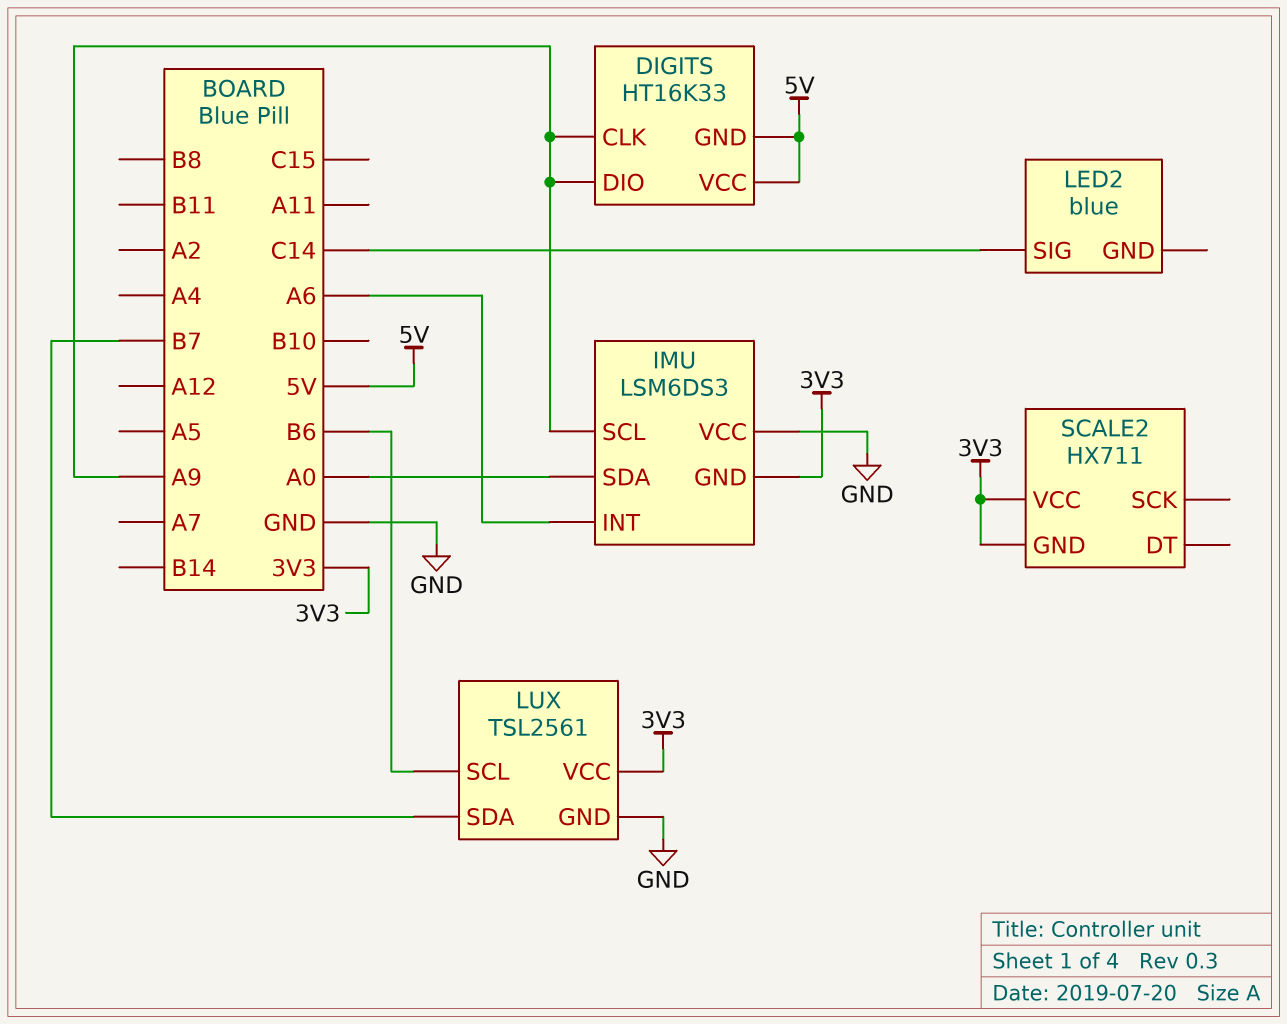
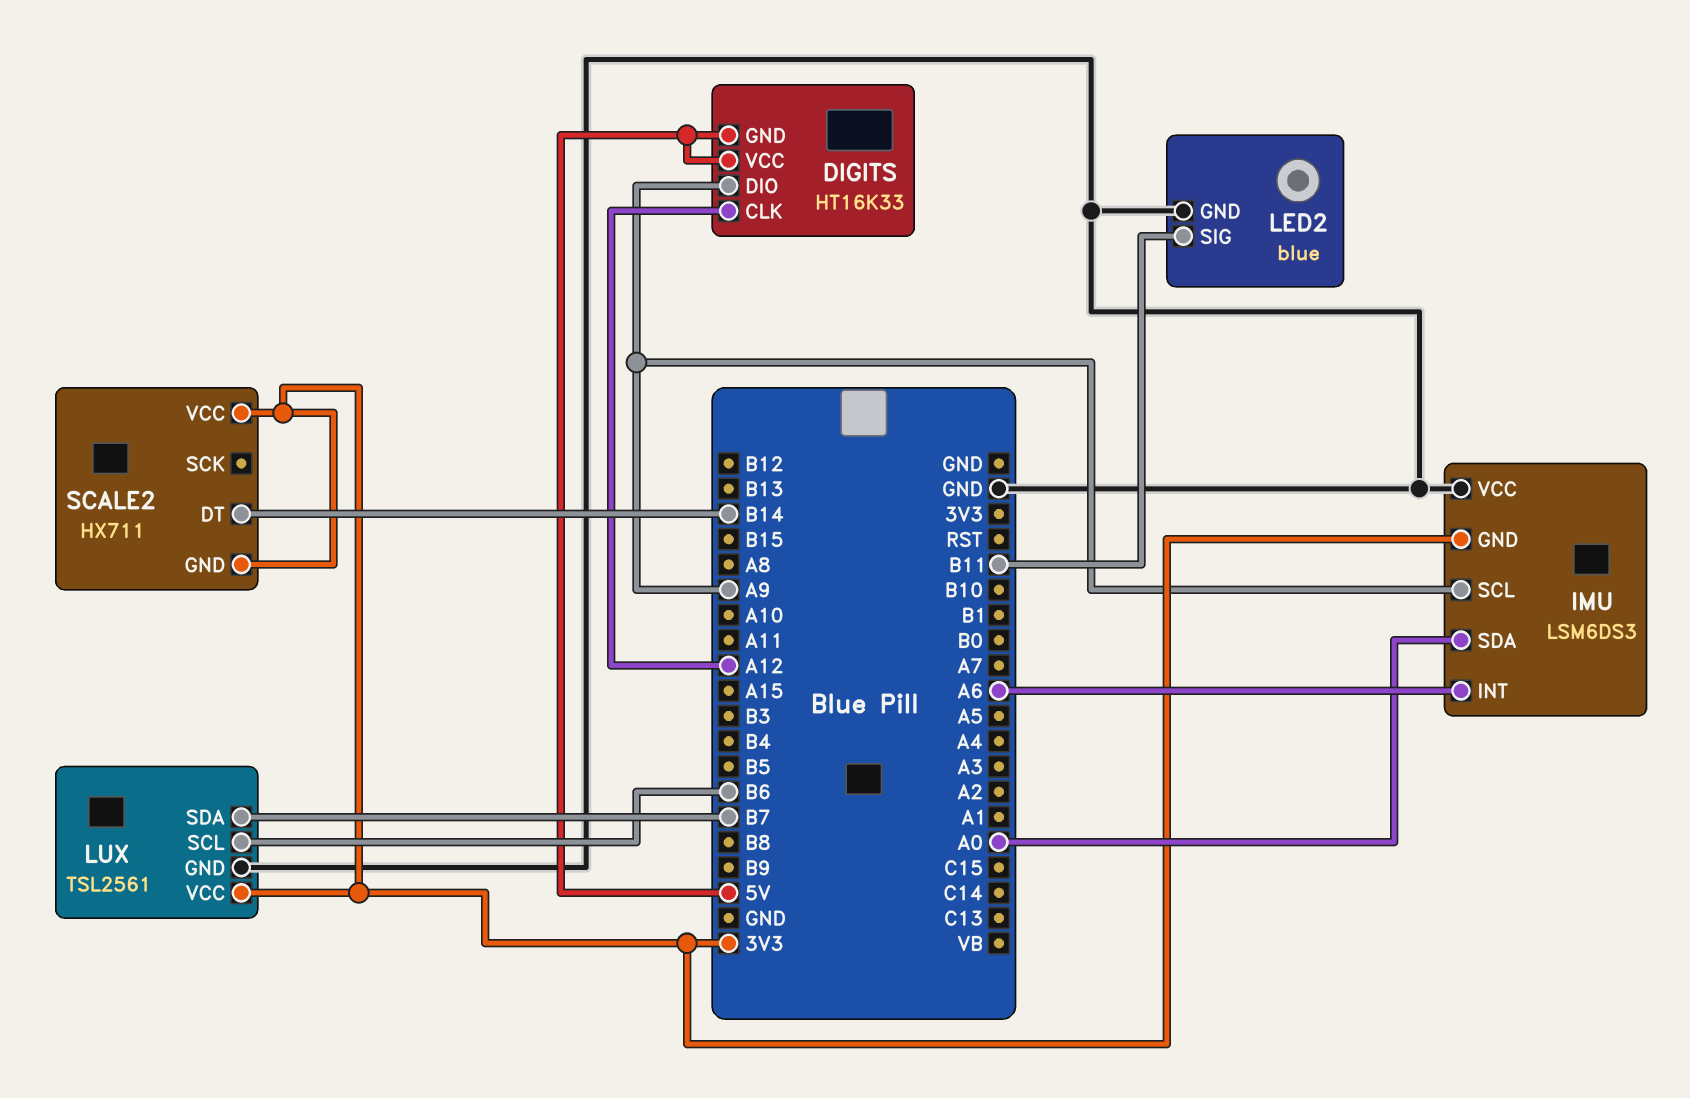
DIGITS pin CLK: A9 -> A12
LED2 pin GND: none -> GND
LED2 pin SIG: C14 -> B11
SCALE2 pin DT: none -> B14

